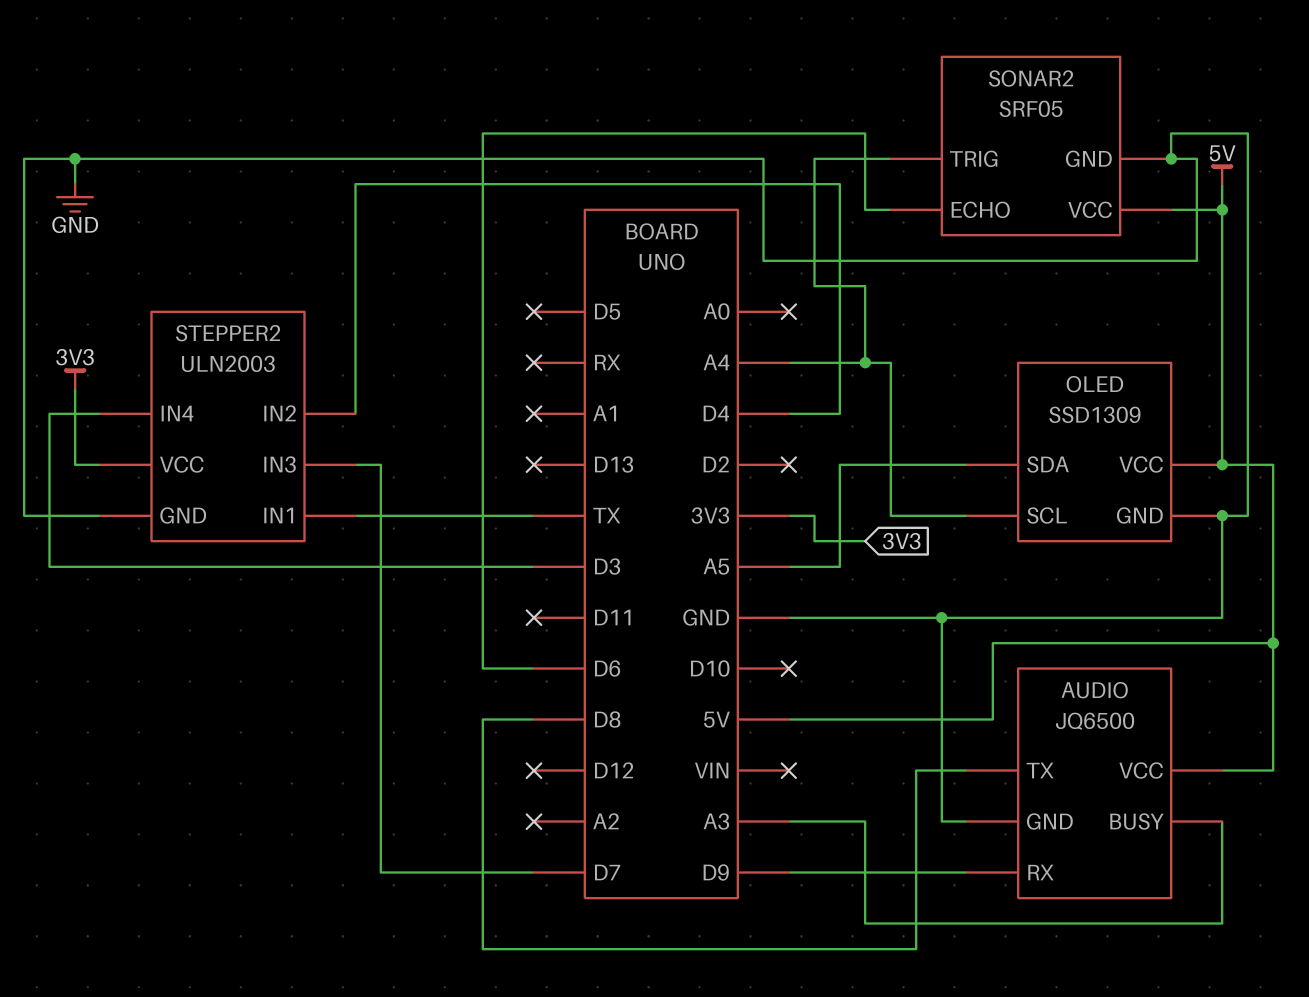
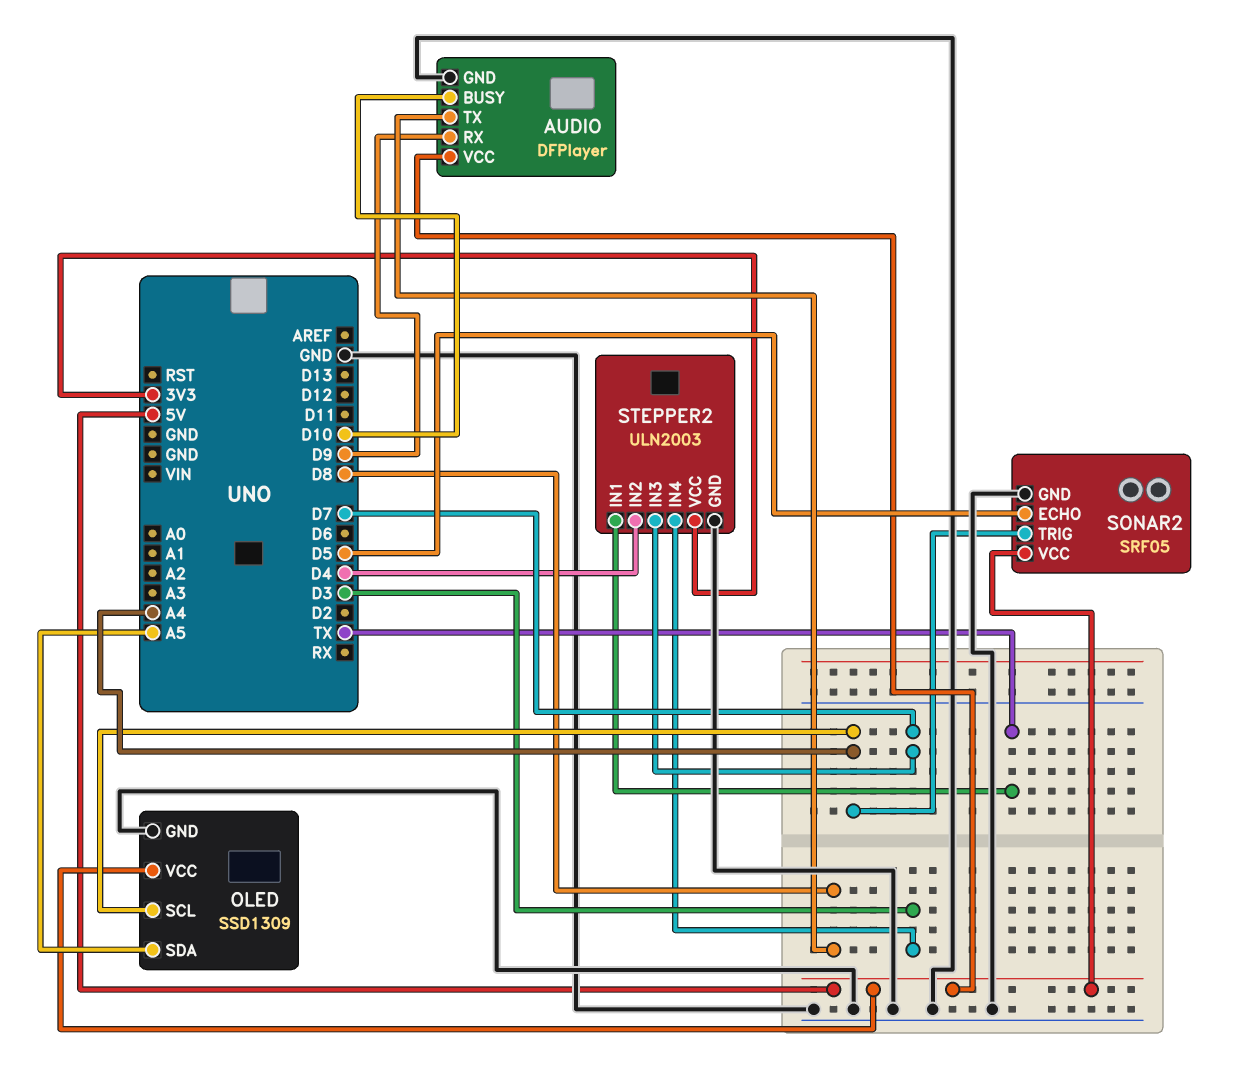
AUDIO: JQ6500 -> DFPlayer
AUDIO pin BUSY: A3 -> D10
SONAR2 pin ECHO: D6 -> D5

